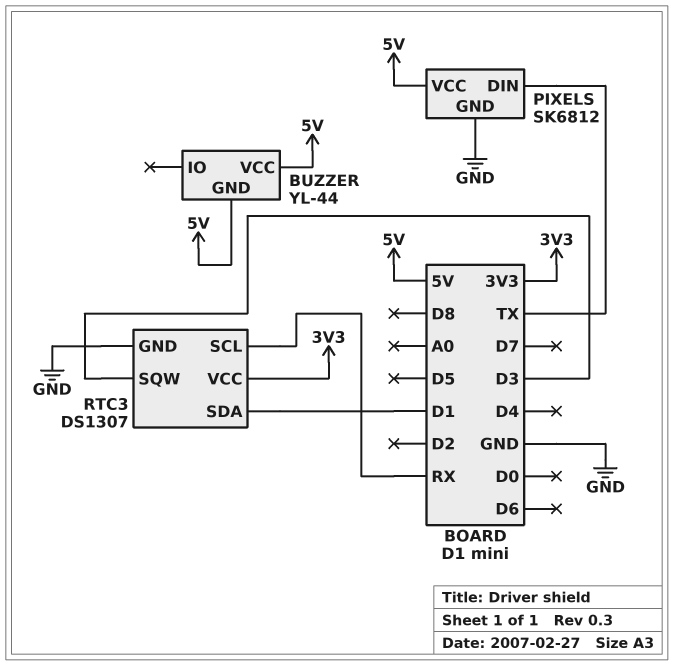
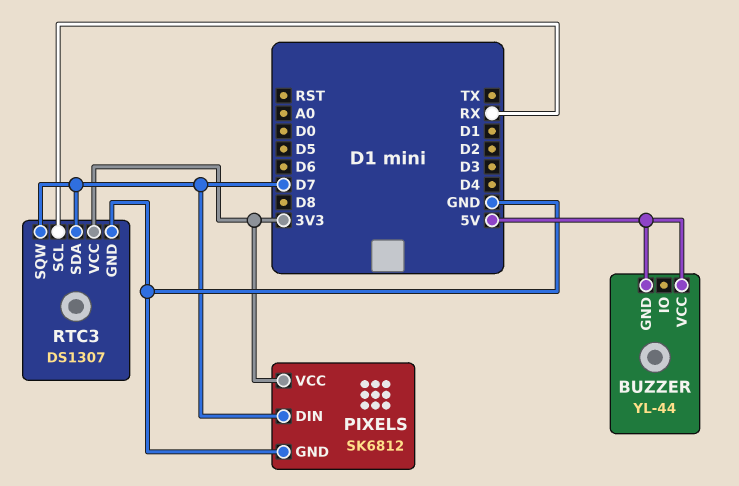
PIXELS pin DIN: TX -> D7
PIXELS pin VCC: 5V -> 3V3
RTC3 pin SDA: D1 -> D7
RTC3 pin SQW: D3 -> D7

